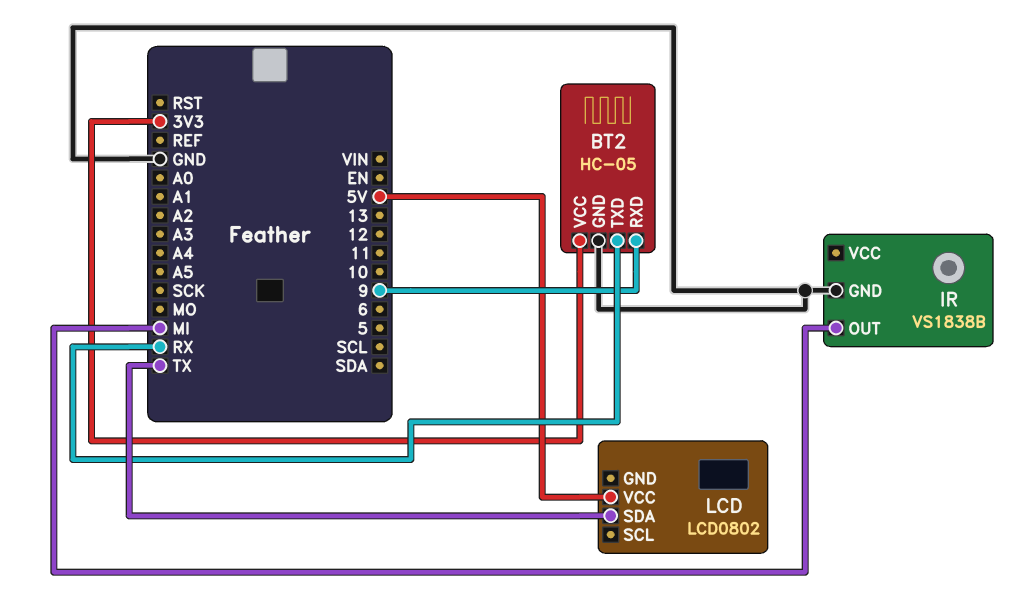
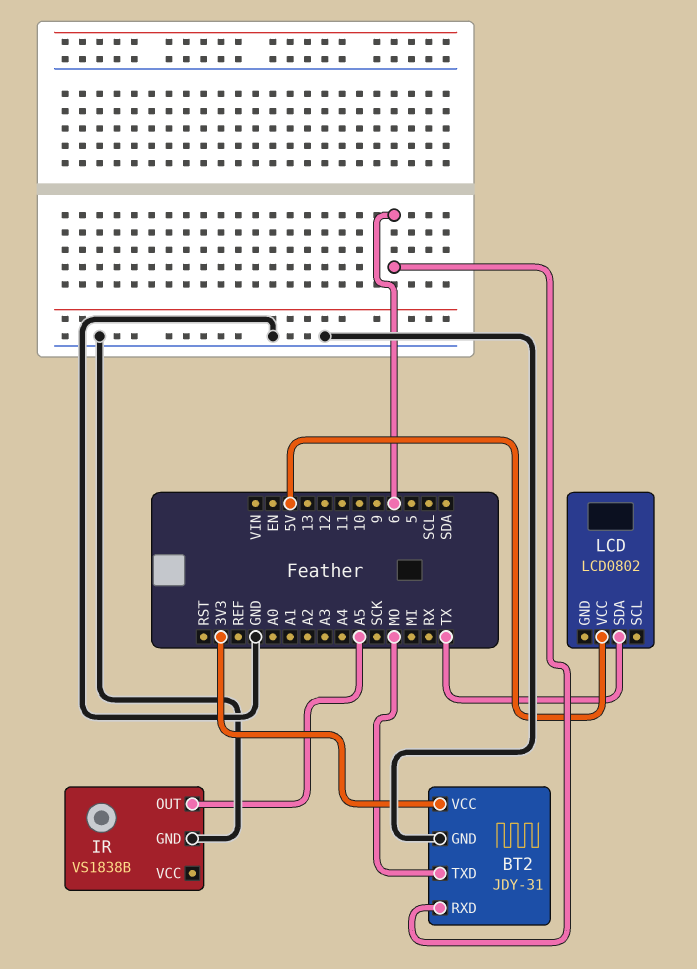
BT2: HC-05 -> JDY-31
BT2 pin RXD: 9 -> 6
BT2 pin TXD: RX -> MO
IR pin OUT: MI -> A5

